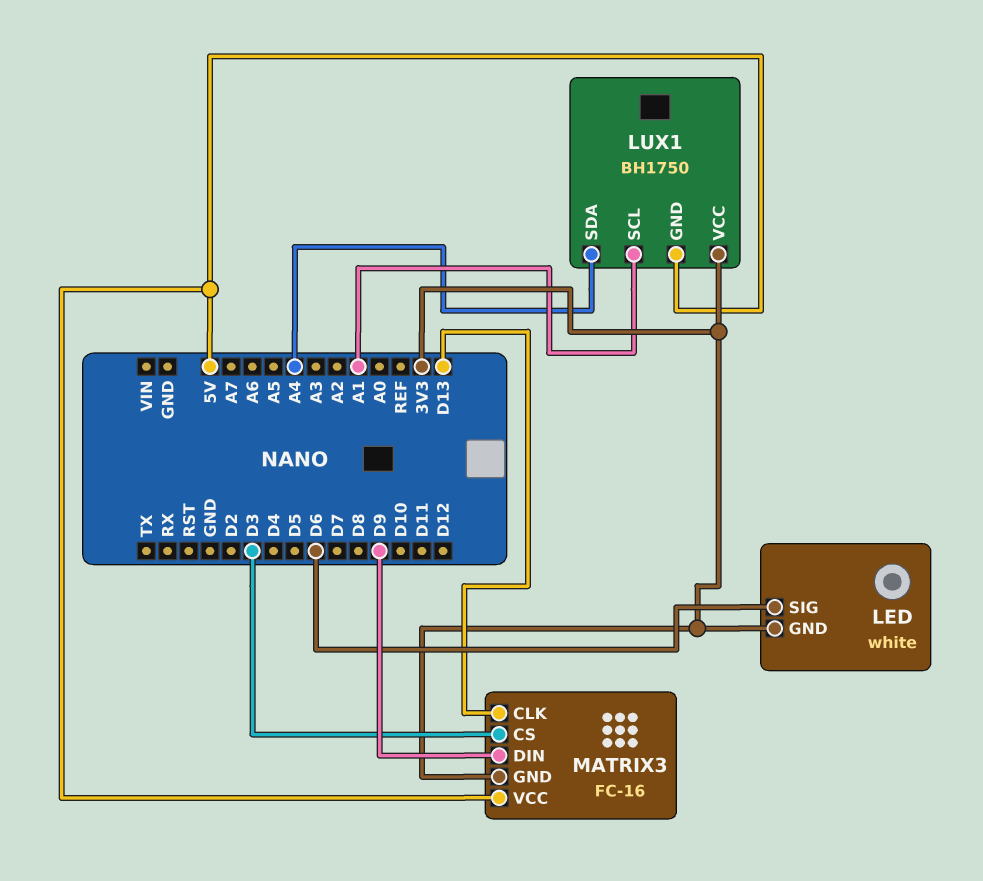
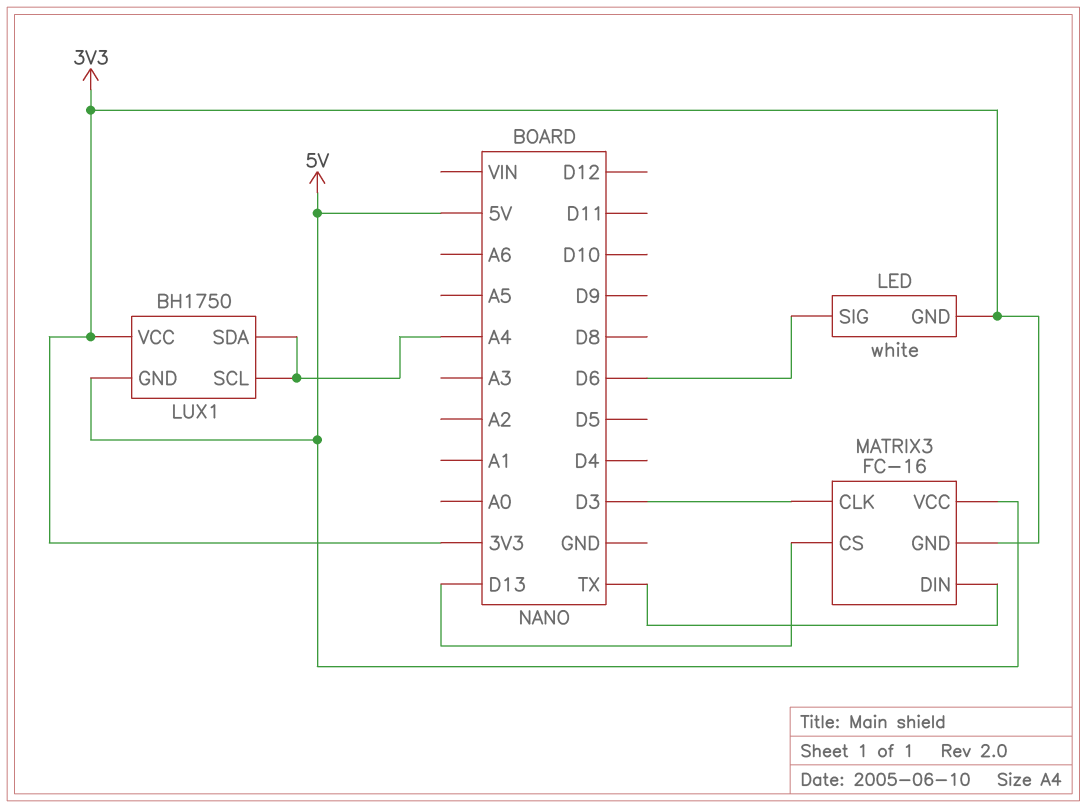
LUX1 pin SCL: A1 -> A4
MATRIX3 pin CLK: D13 -> D3
MATRIX3 pin CS: D3 -> D13
MATRIX3 pin DIN: D9 -> TX

